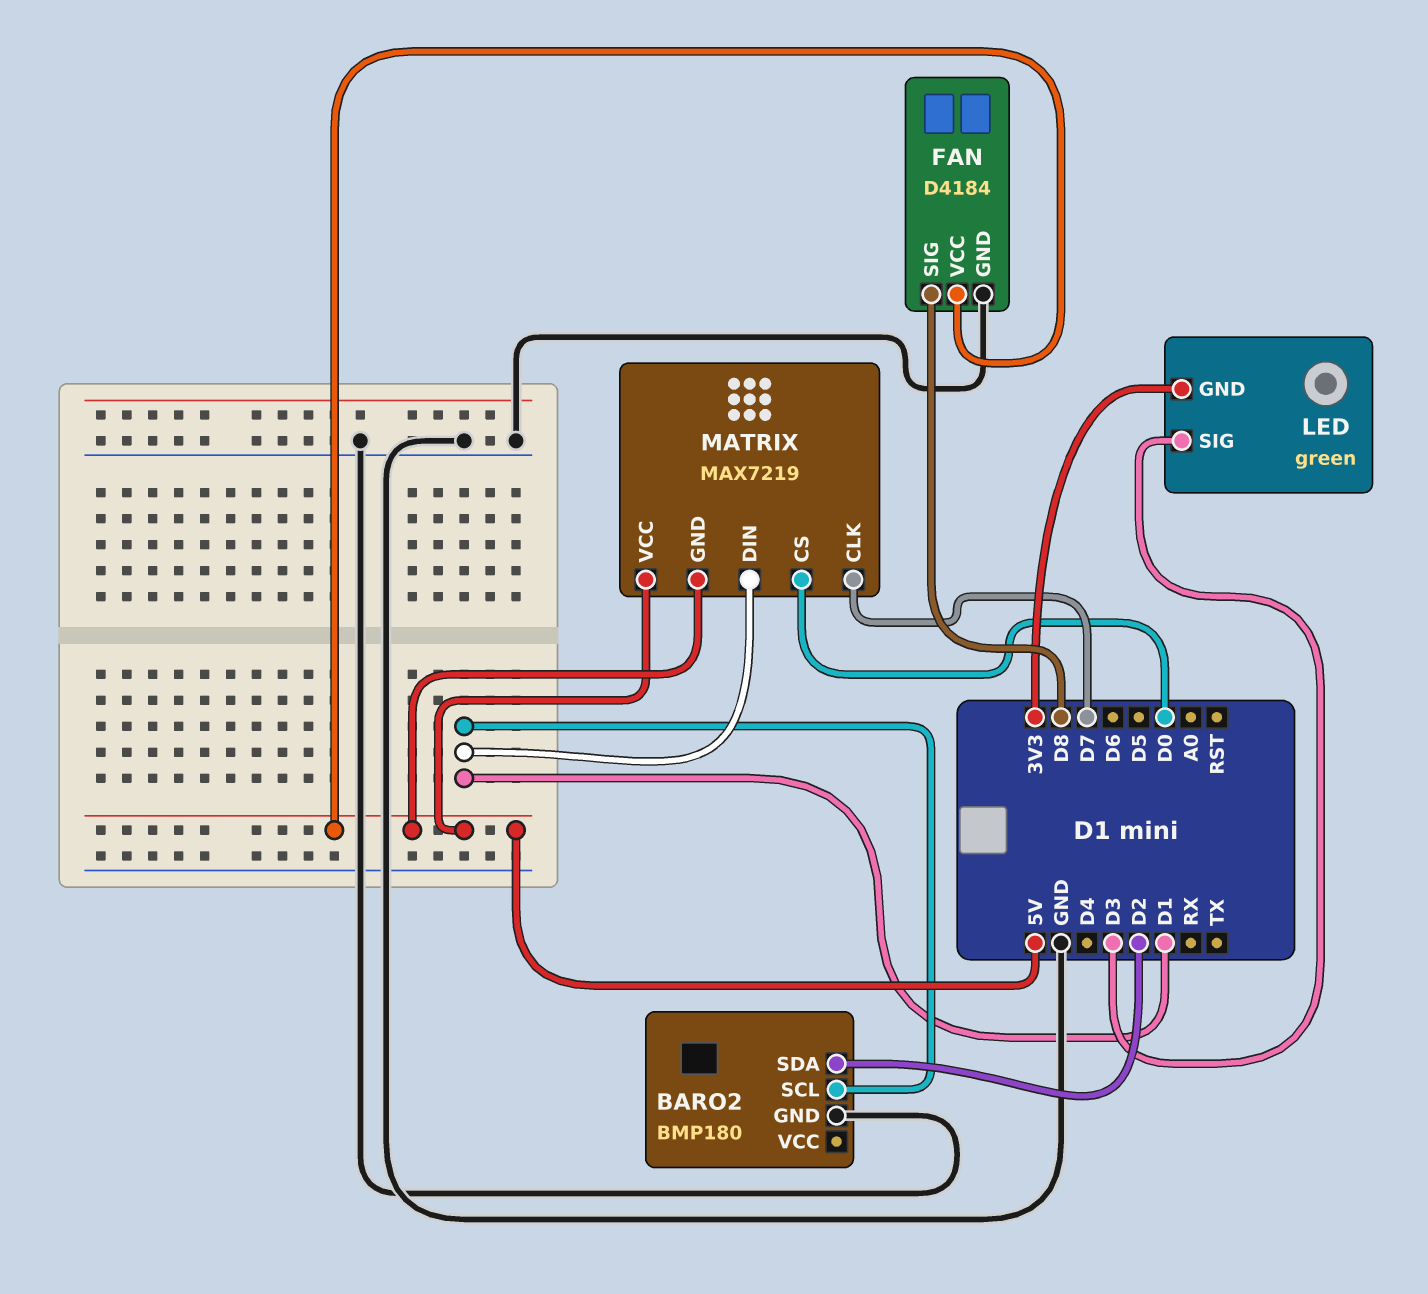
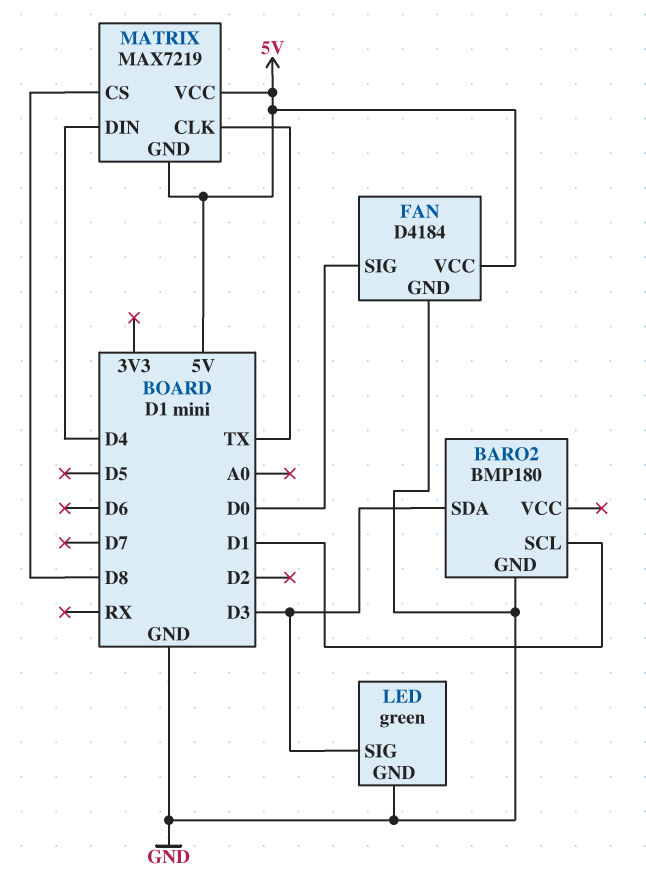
BARO2 pin SDA: D2 -> D3
FAN pin SIG: D8 -> D0
LED pin GND: 3V3 -> GND
MATRIX pin CLK: D7 -> TX
MATRIX pin CS: D0 -> D8
MATRIX pin DIN: D1 -> D4

